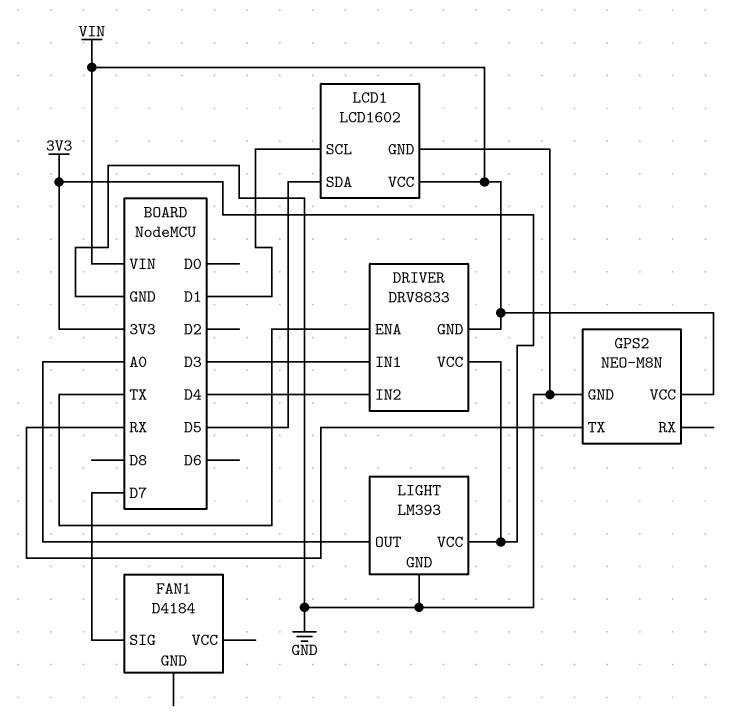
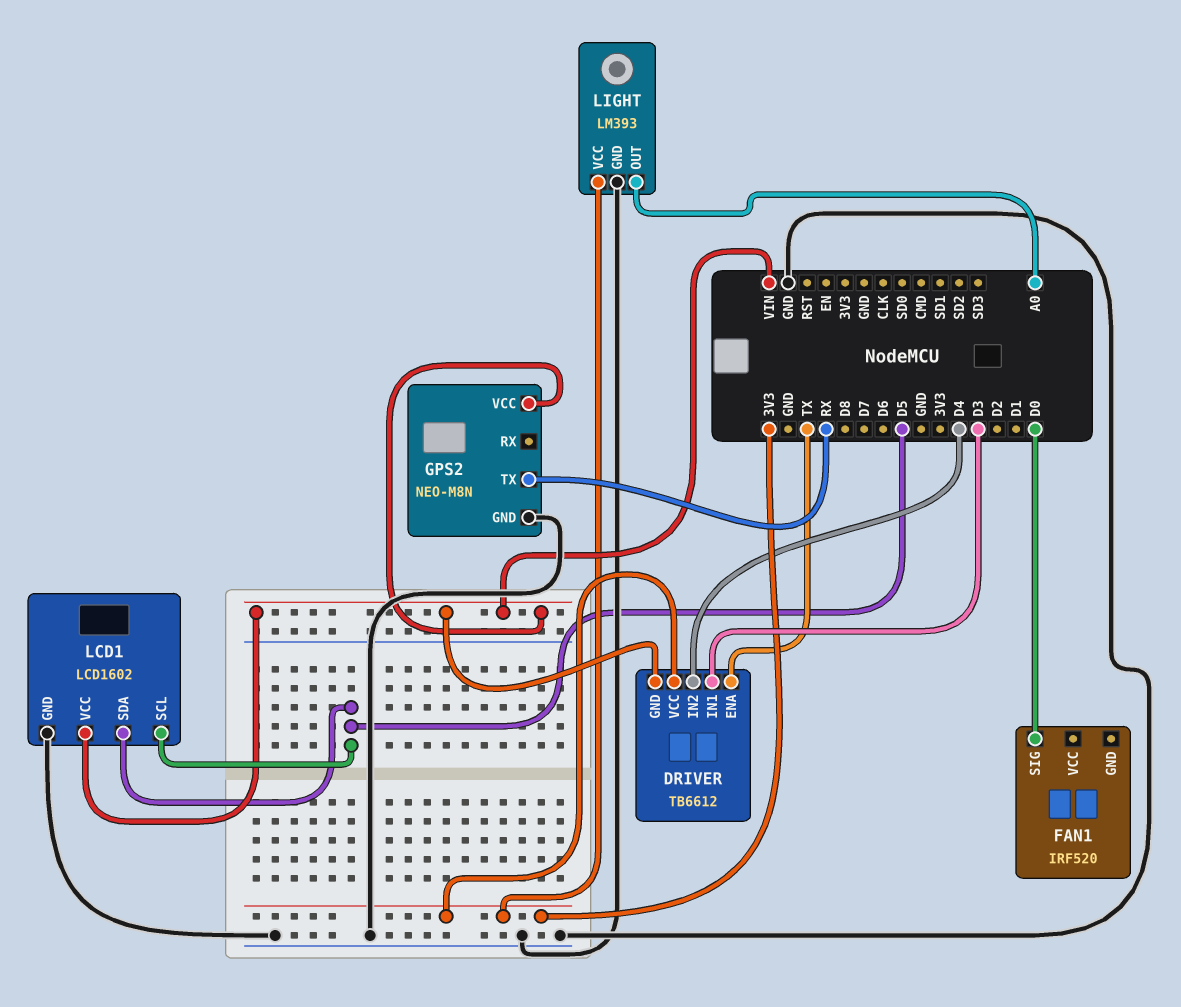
DRIVER: DRV8833 -> TB6612
FAN1: D4184 -> IRF520
FAN1 pin SIG: D7 -> D0
LCD1 pin SCL: D1 -> D5

